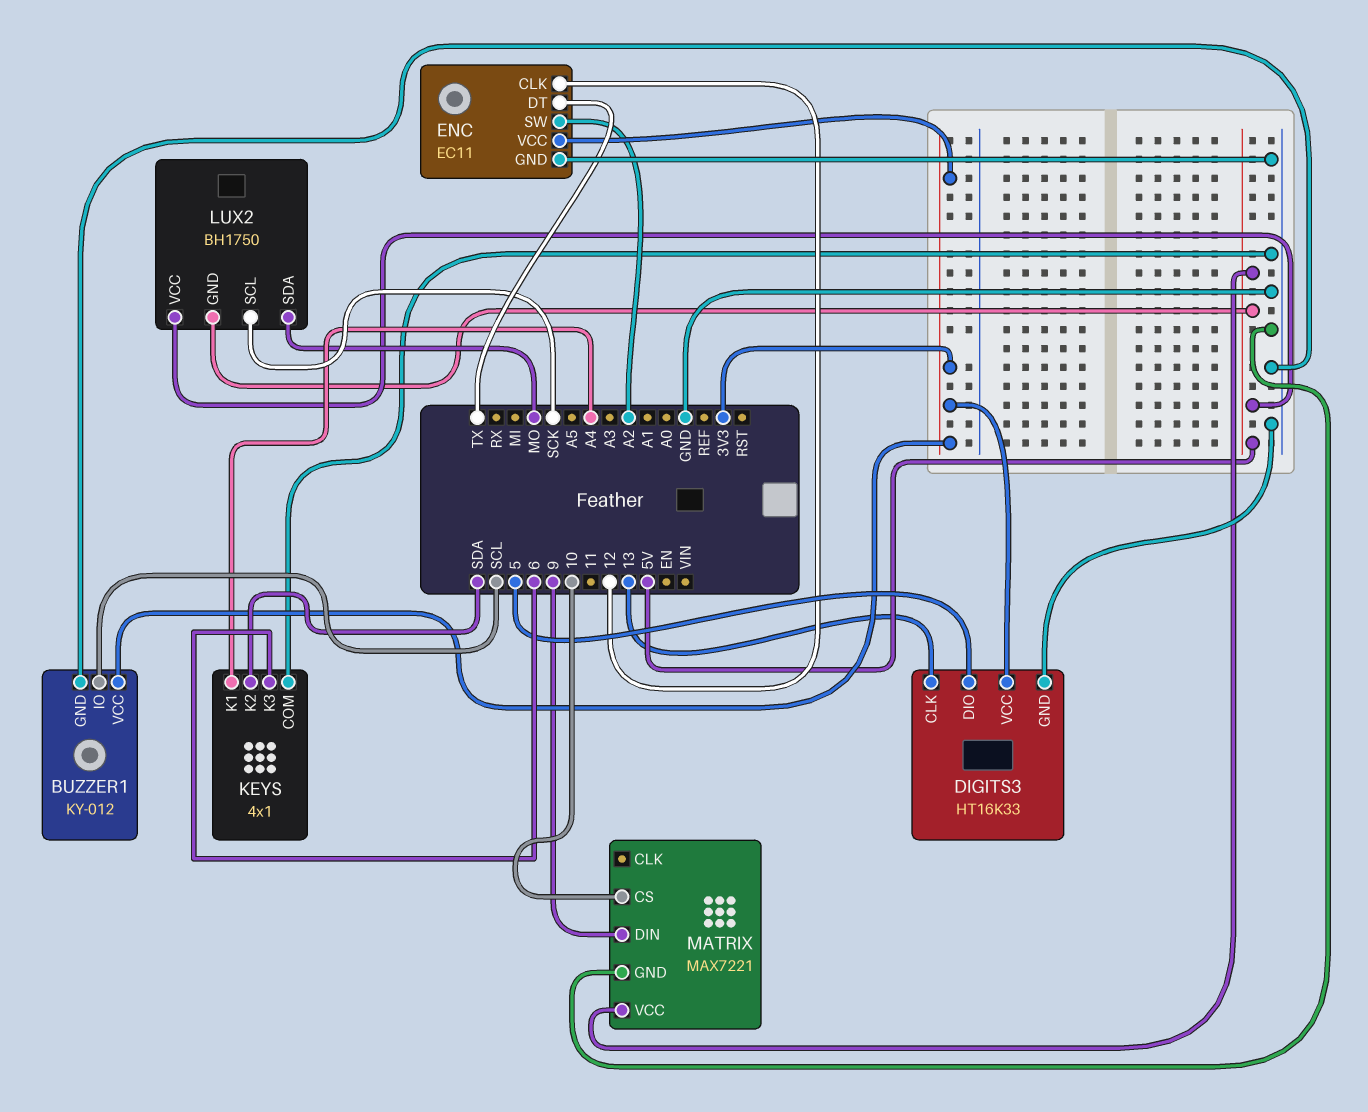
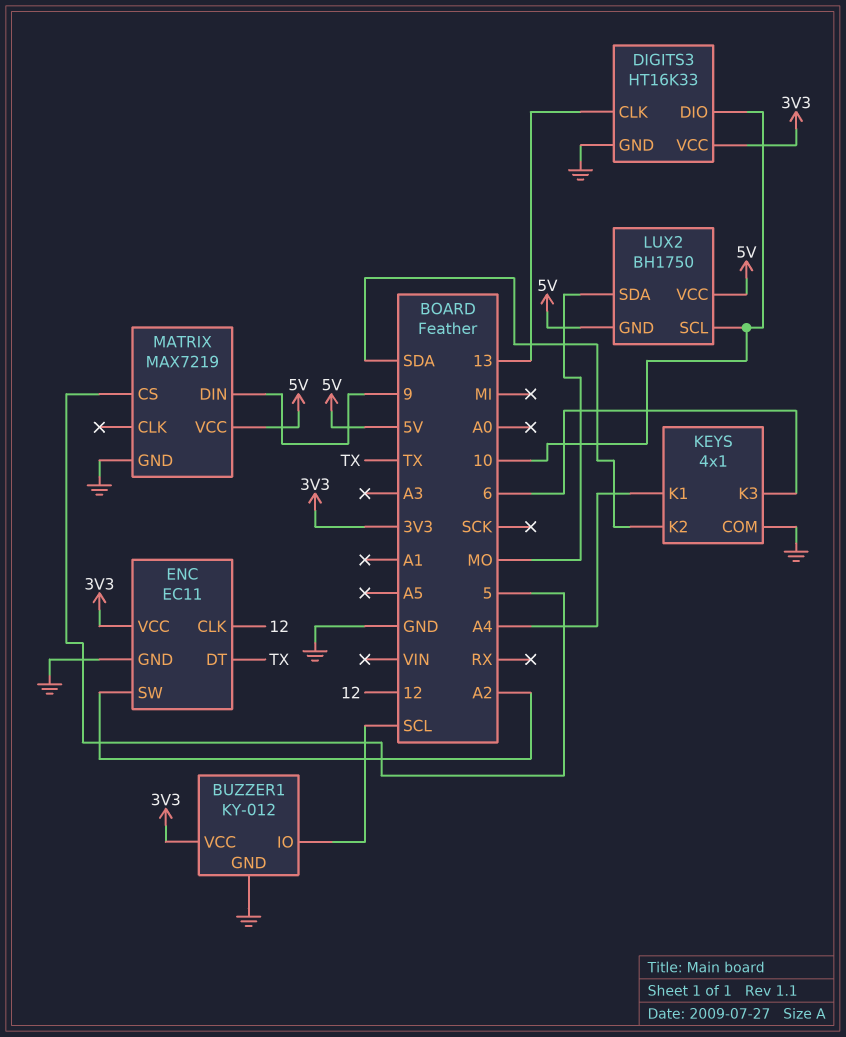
DIGITS3 pin DIO: 5 -> 10
LUX2 pin SCL: SCK -> 10
MATRIX: MAX7221 -> MAX7219
MATRIX pin CS: 10 -> 5

